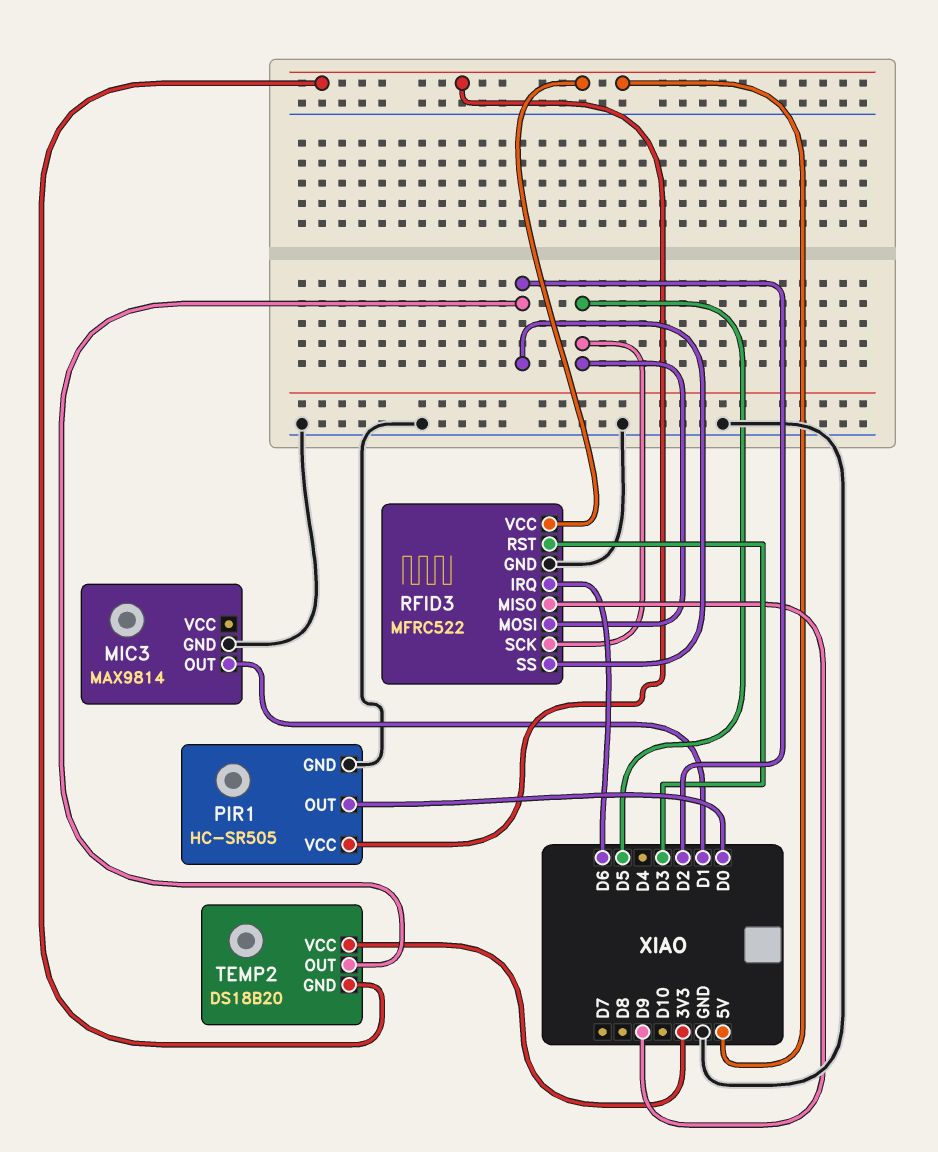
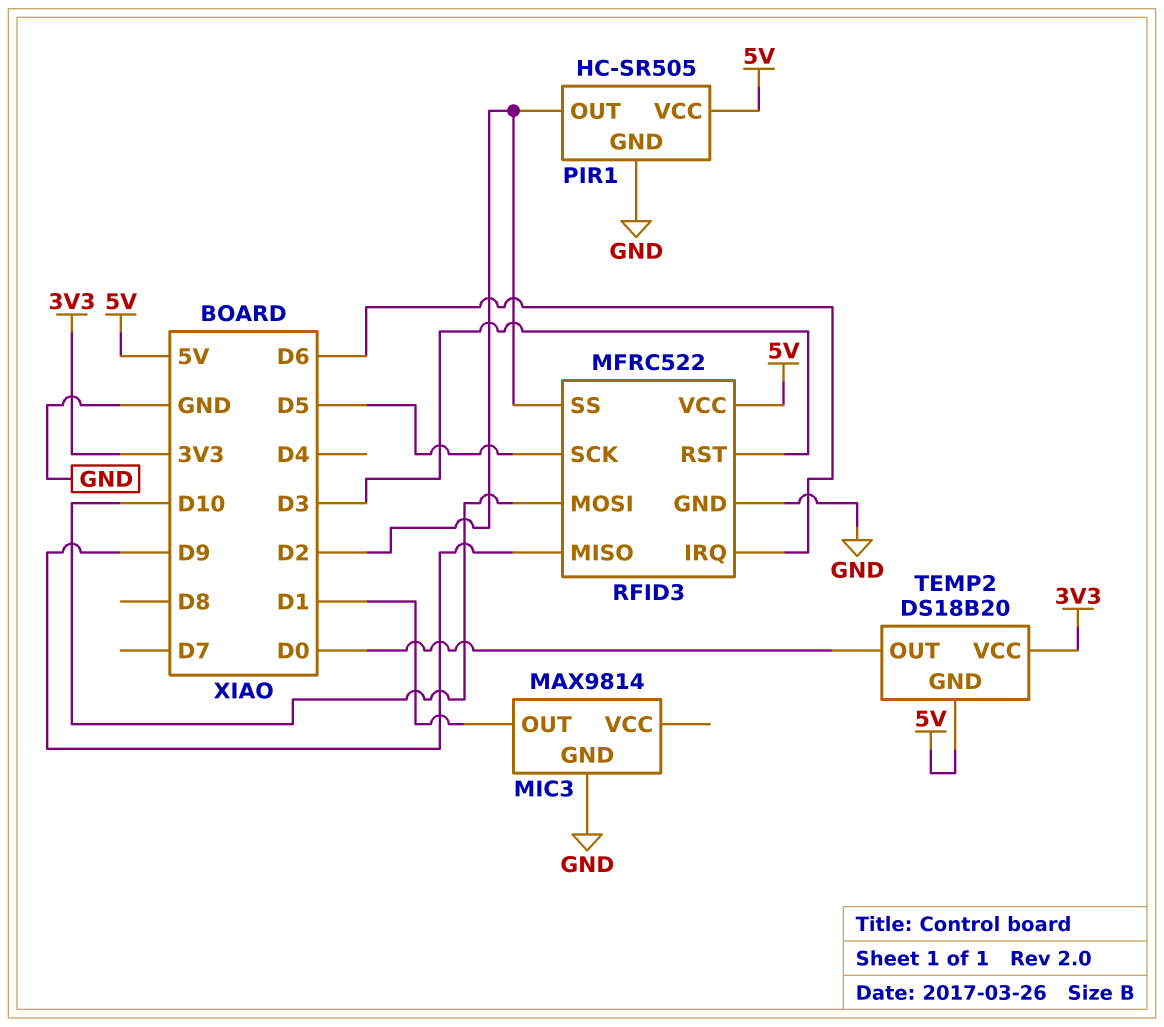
PIR1 pin OUT: D0 -> D2
RFID3 pin MOSI: D5 -> D10
TEMP2 pin OUT: D2 -> D0

